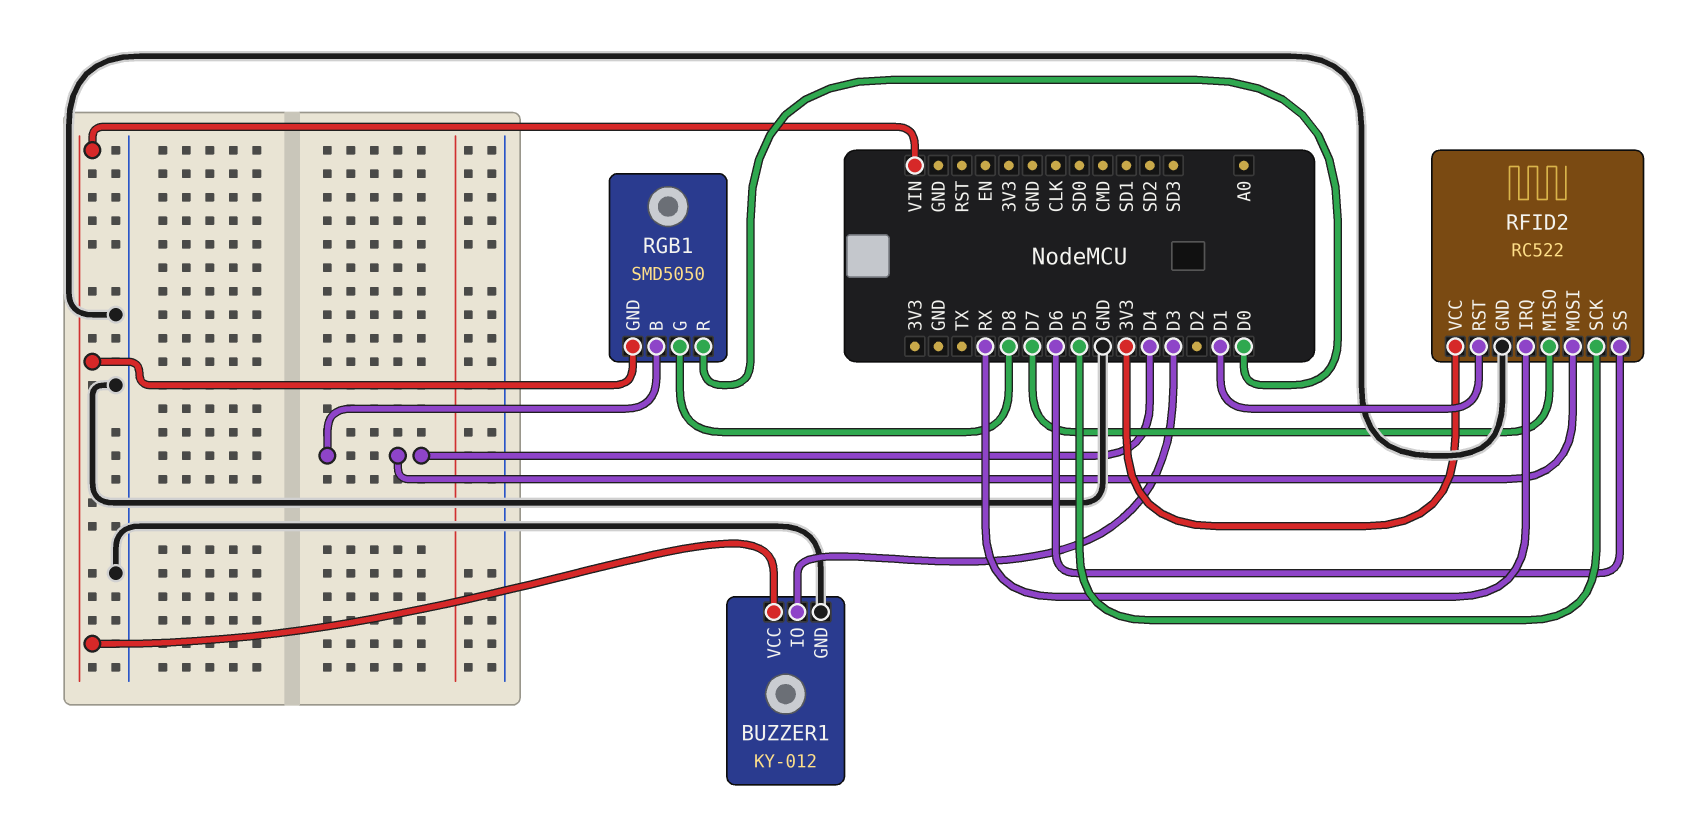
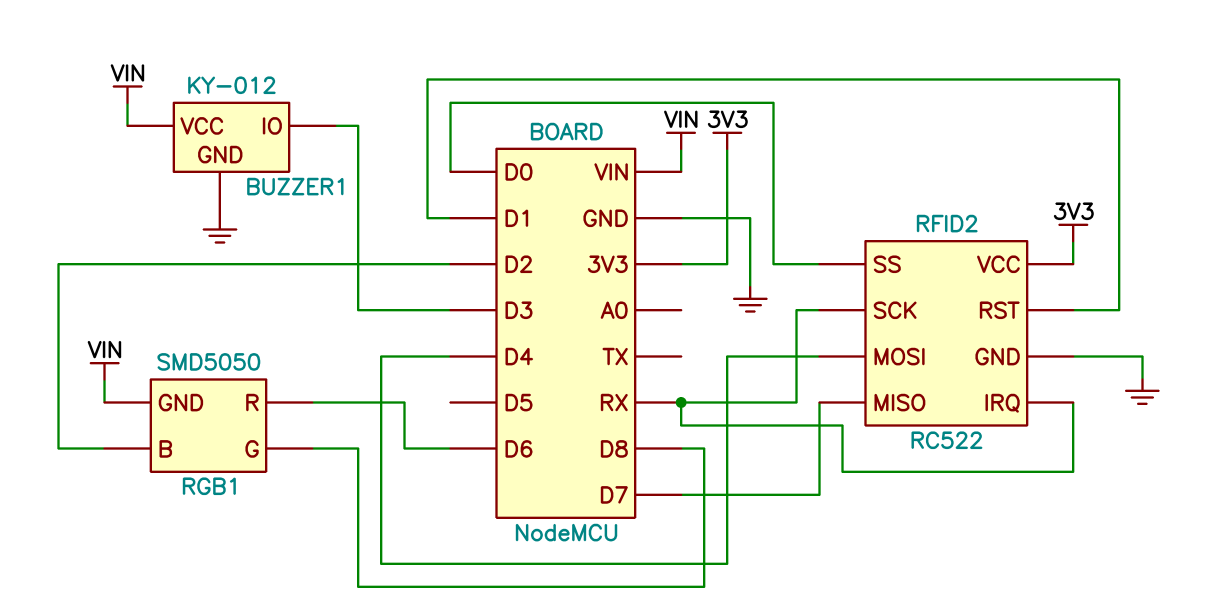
RFID2 pin SCK: D5 -> RX
RFID2 pin SS: D6 -> D0
RGB1 pin B: D4 -> D2
RGB1 pin R: D0 -> D6

